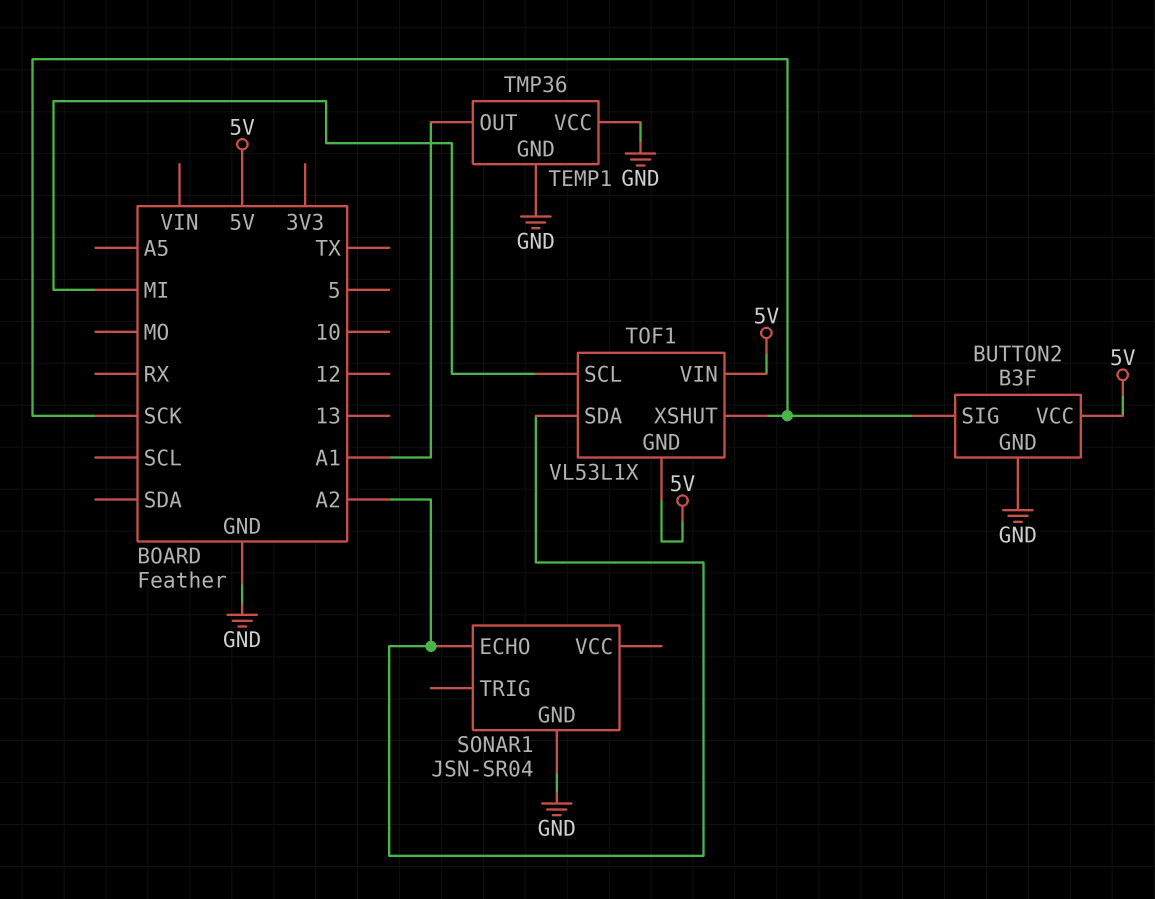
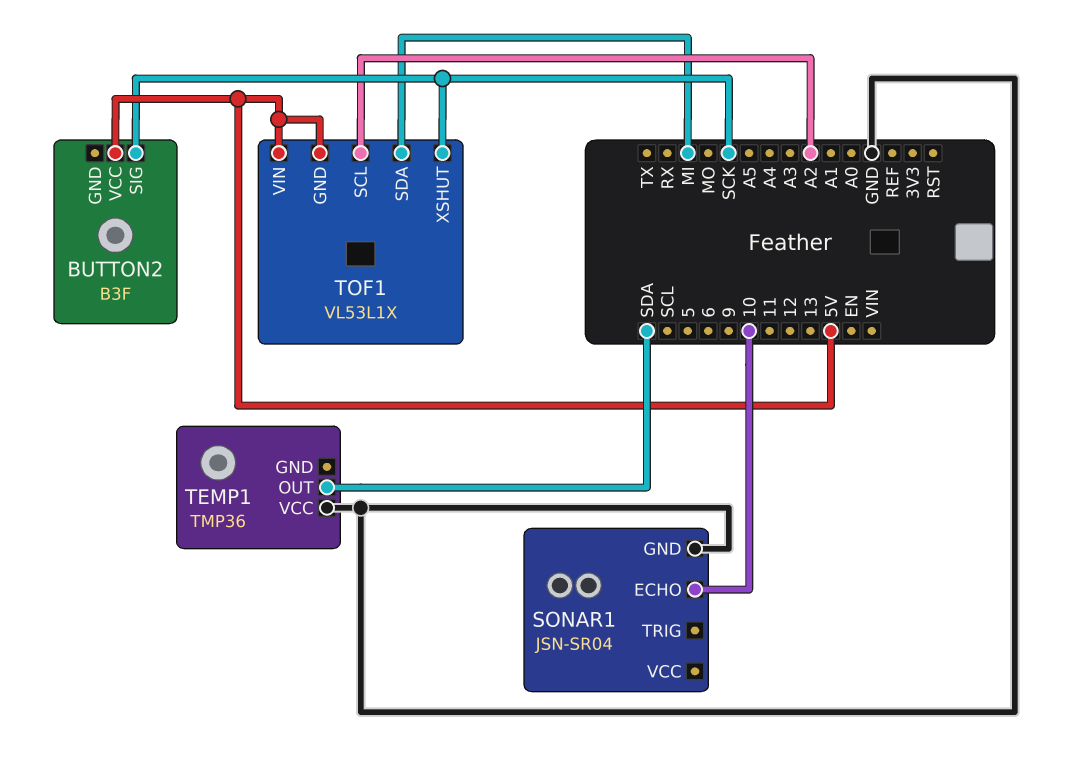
BUTTON2 pin GND: GND -> none
SONAR1 pin ECHO: A2 -> 10
TEMP1 pin GND: GND -> none
TEMP1 pin OUT: A1 -> SDA
TOF1 pin SCL: MI -> A2
TOF1 pin SDA: A2 -> MI

